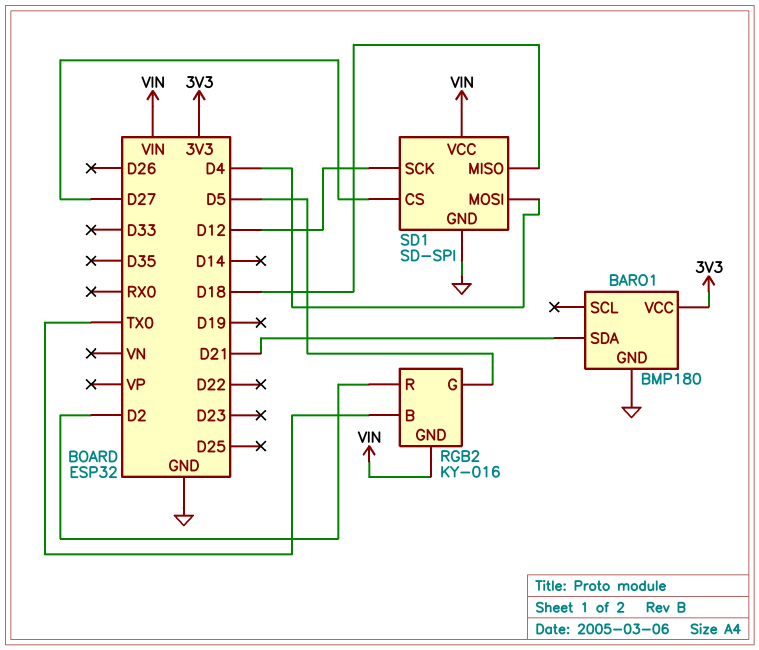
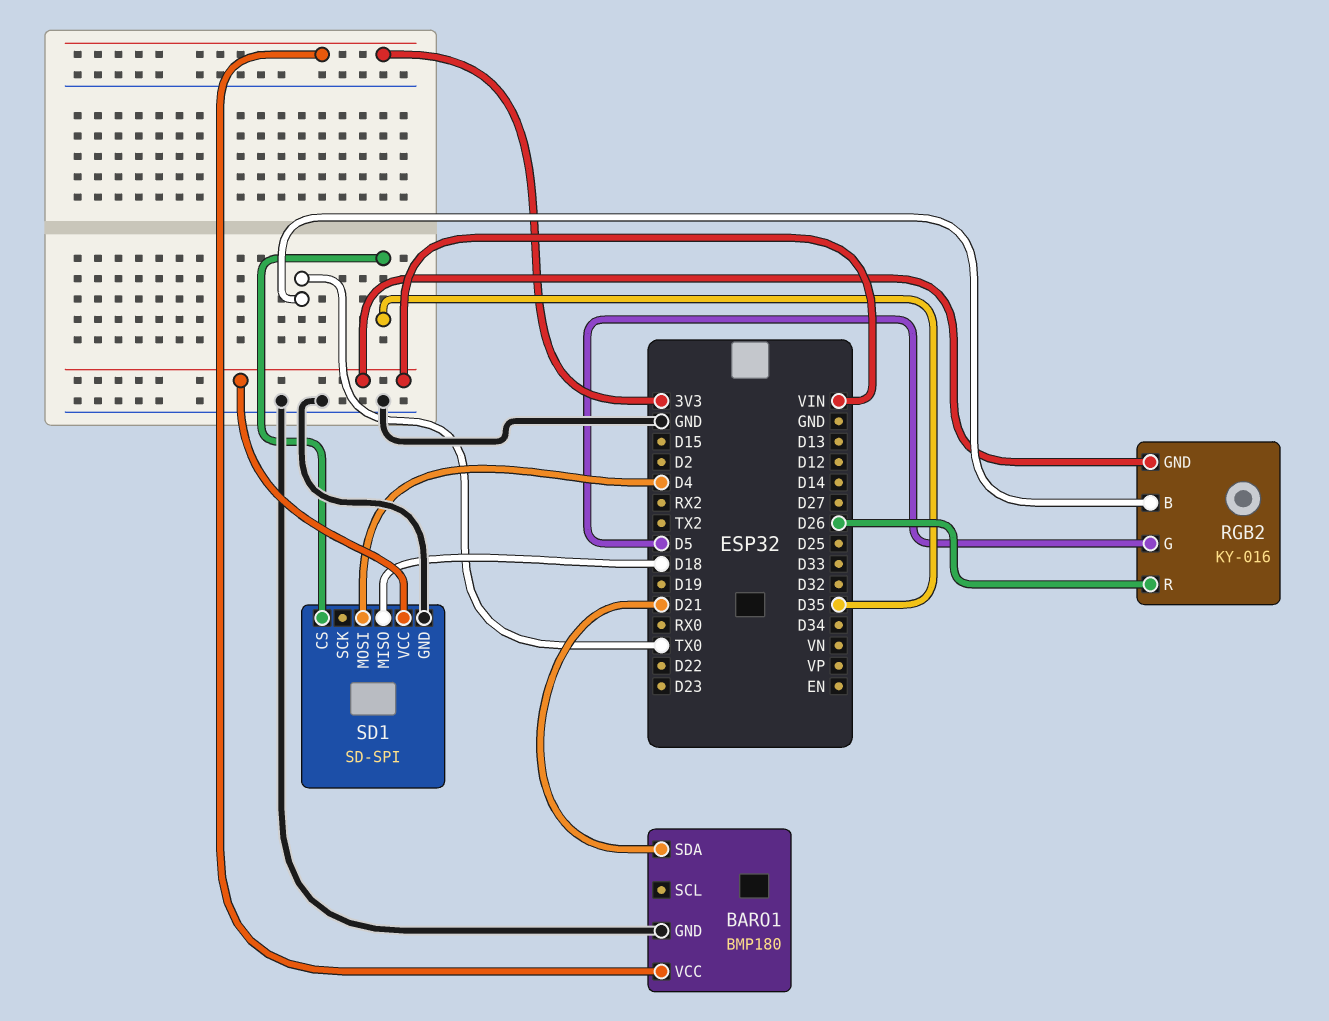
RGB2 pin R: D2 -> D26
SD1 pin CS: D27 -> D35
SD1 pin SCK: D12 -> none

